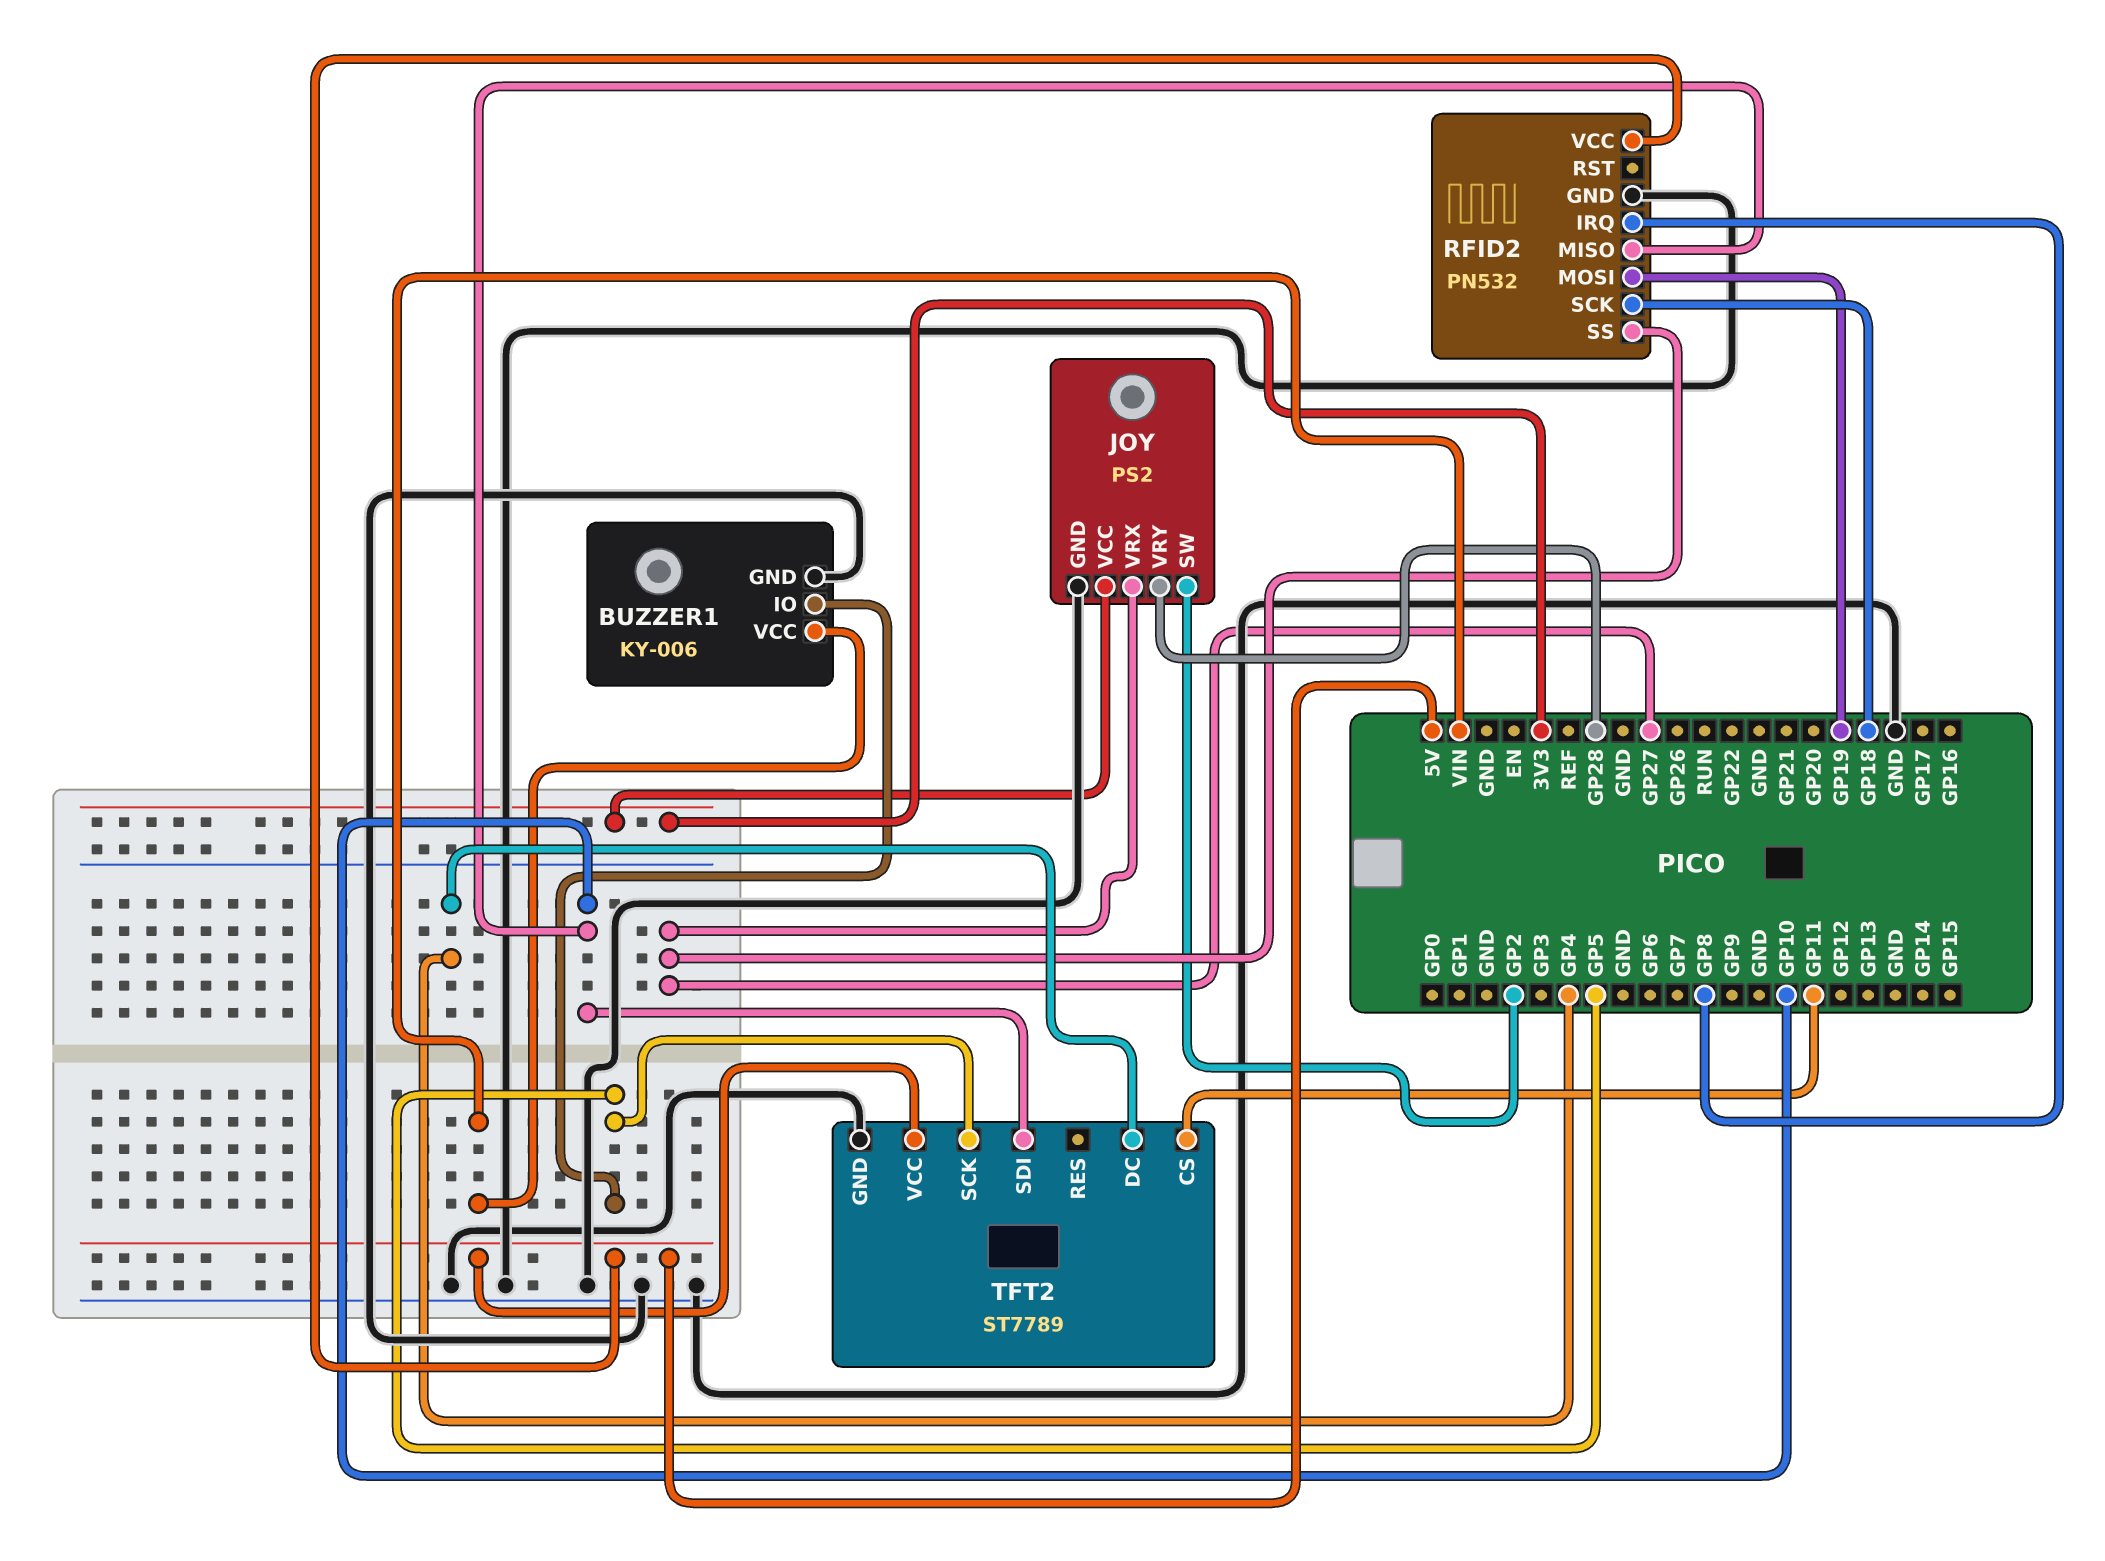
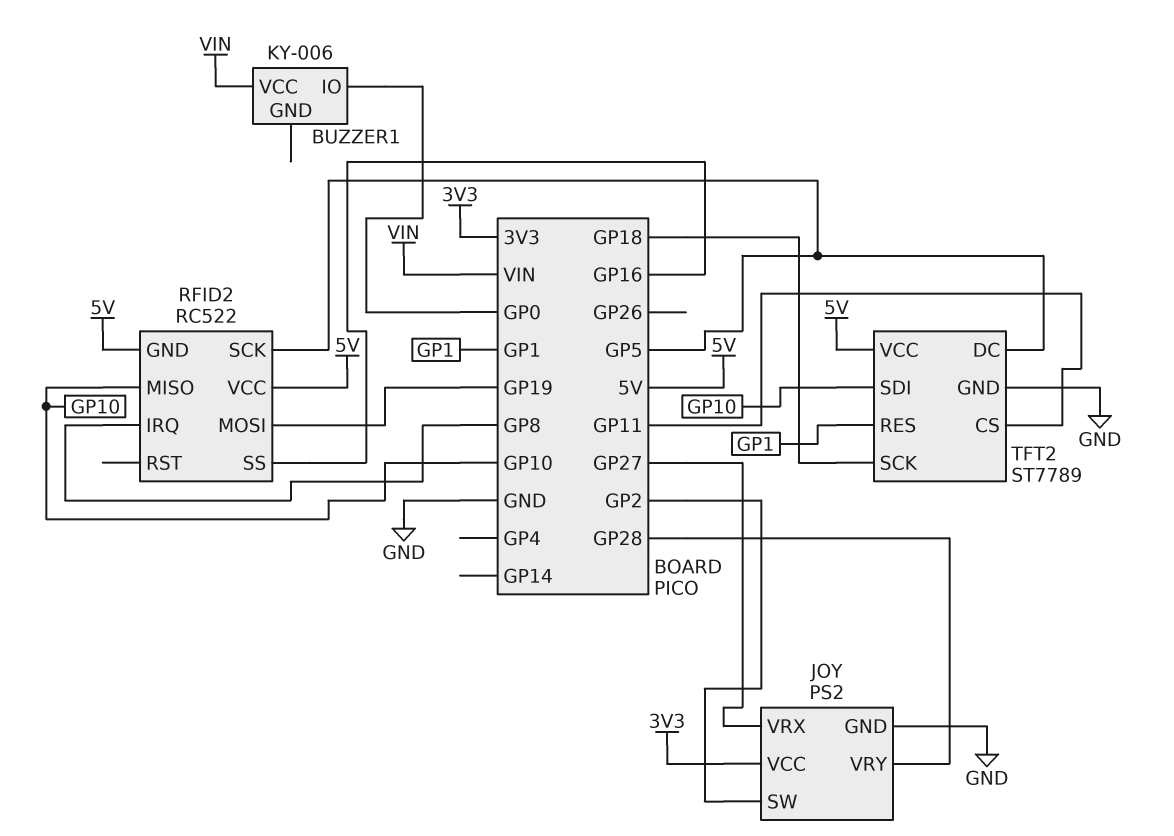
BUZZER1 pin GND: GND -> none
BUZZER1 pin IO: GP5 -> GP0
RFID2: PN532 -> RC522
RFID2 pin GND: GND -> 5V
RFID2 pin SCK: GP18 -> GP5
RFID2 pin SS: GP27 -> GP16
TFT2 pin DC: GP4 -> GP5
TFT2 pin RES: none -> GP1
TFT2 pin SCK: GP5 -> GP18

